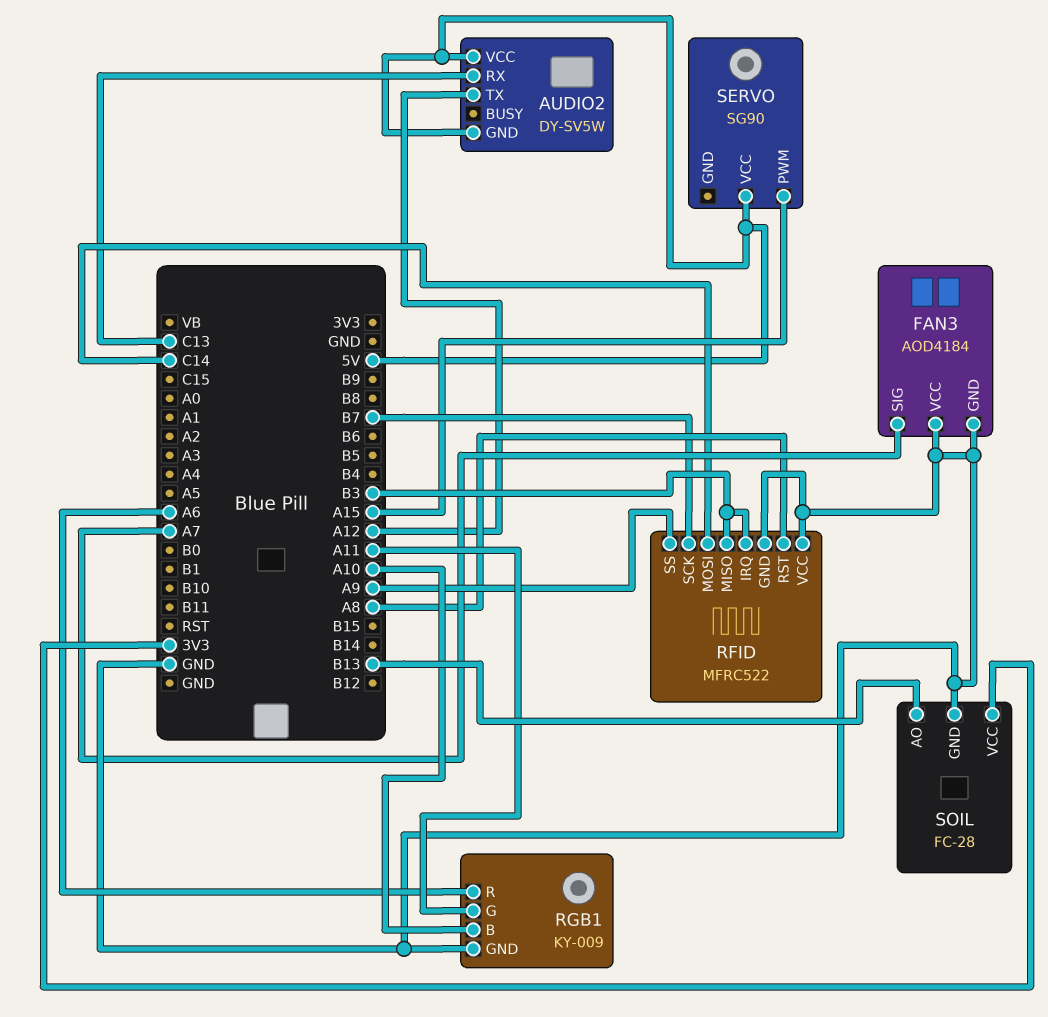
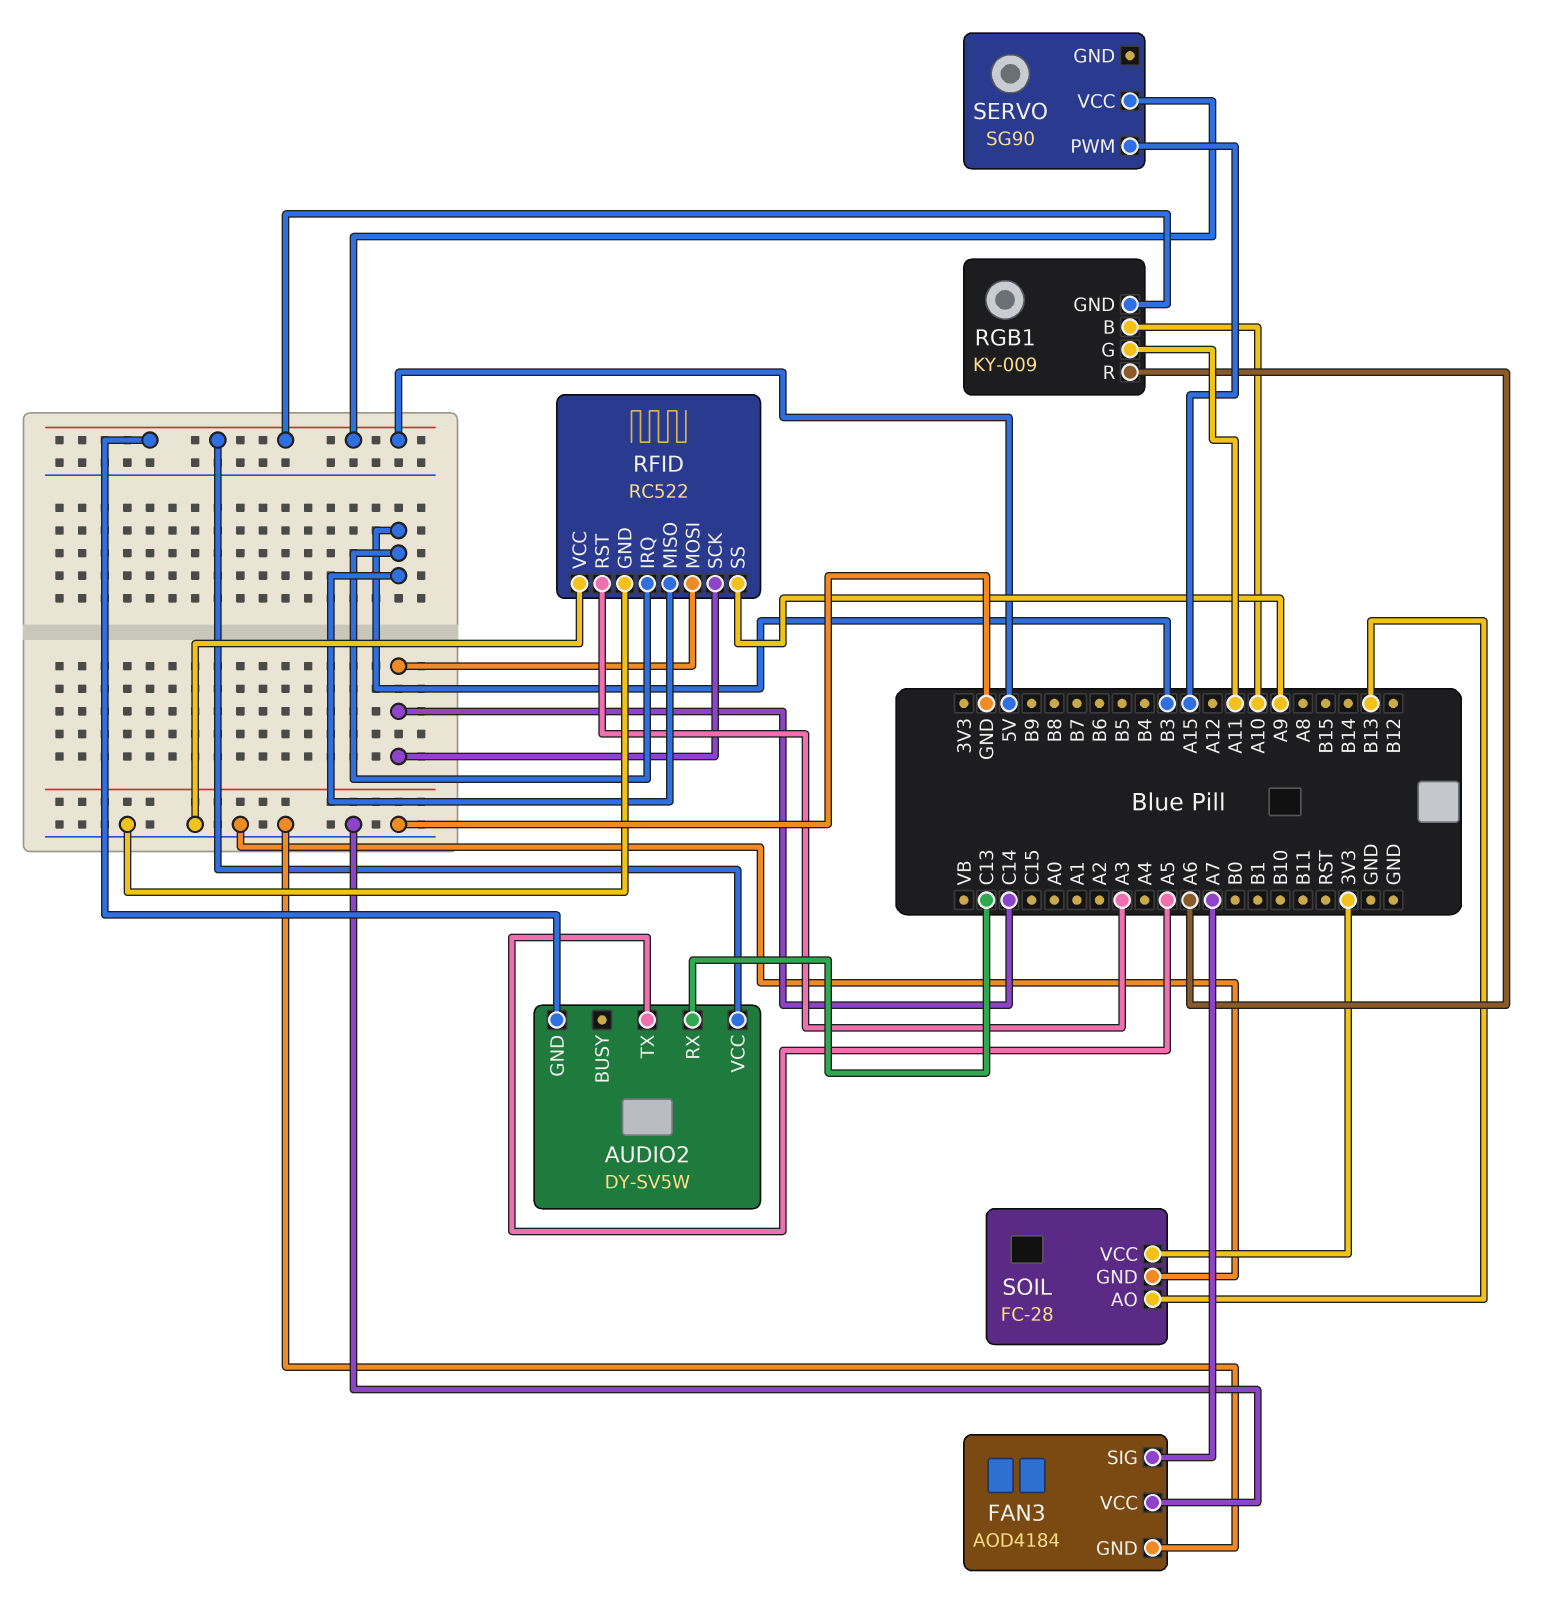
AUDIO2 pin TX: A12 -> A5
RFID: MFRC522 -> RC522
RFID pin RST: A8 -> A3
RFID pin SCK: B7 -> C14
RGB1 pin GND: GND -> 5V

